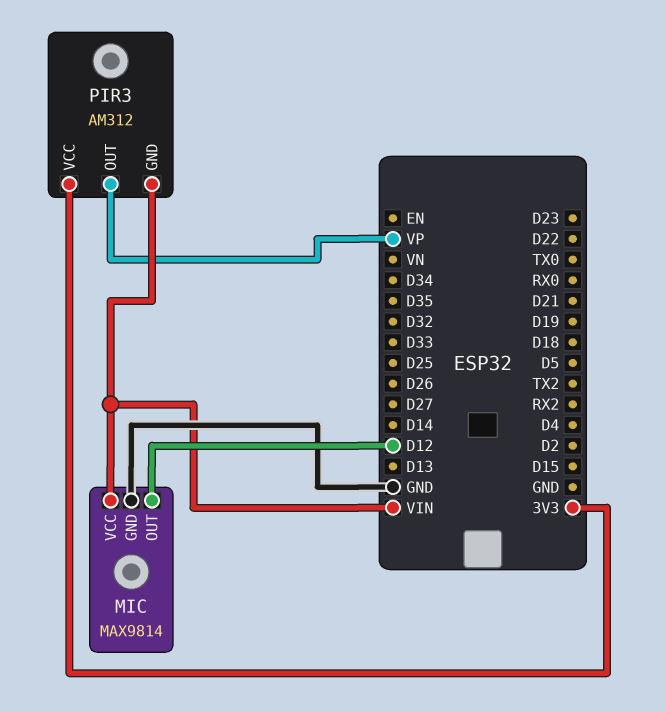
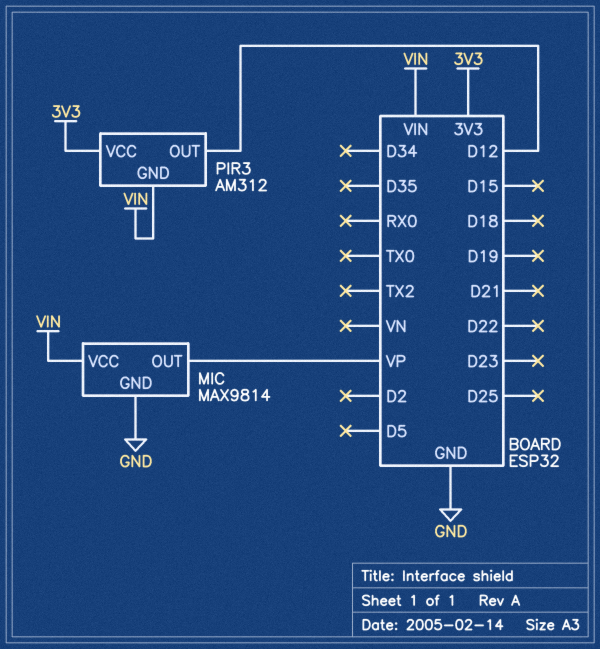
MIC pin OUT: D12 -> VP
PIR3 pin OUT: VP -> D12

